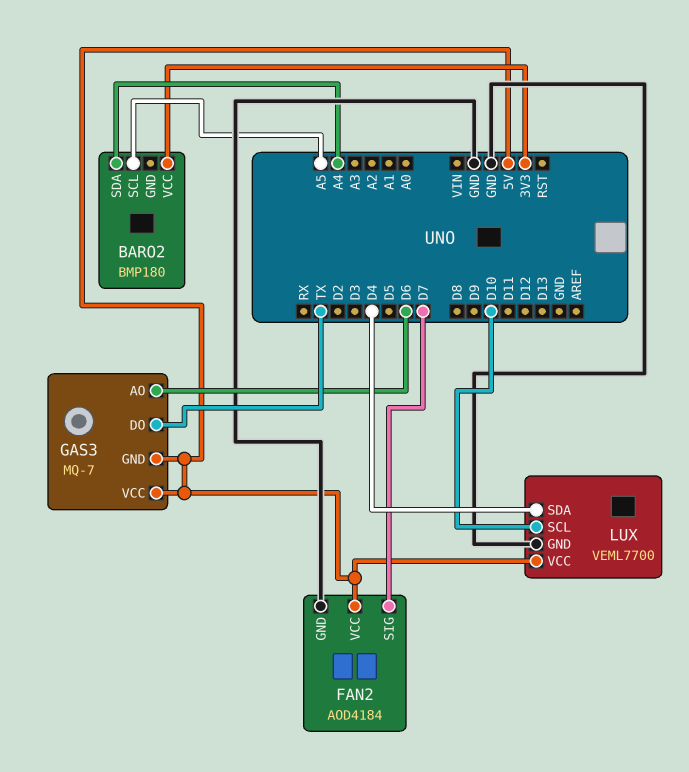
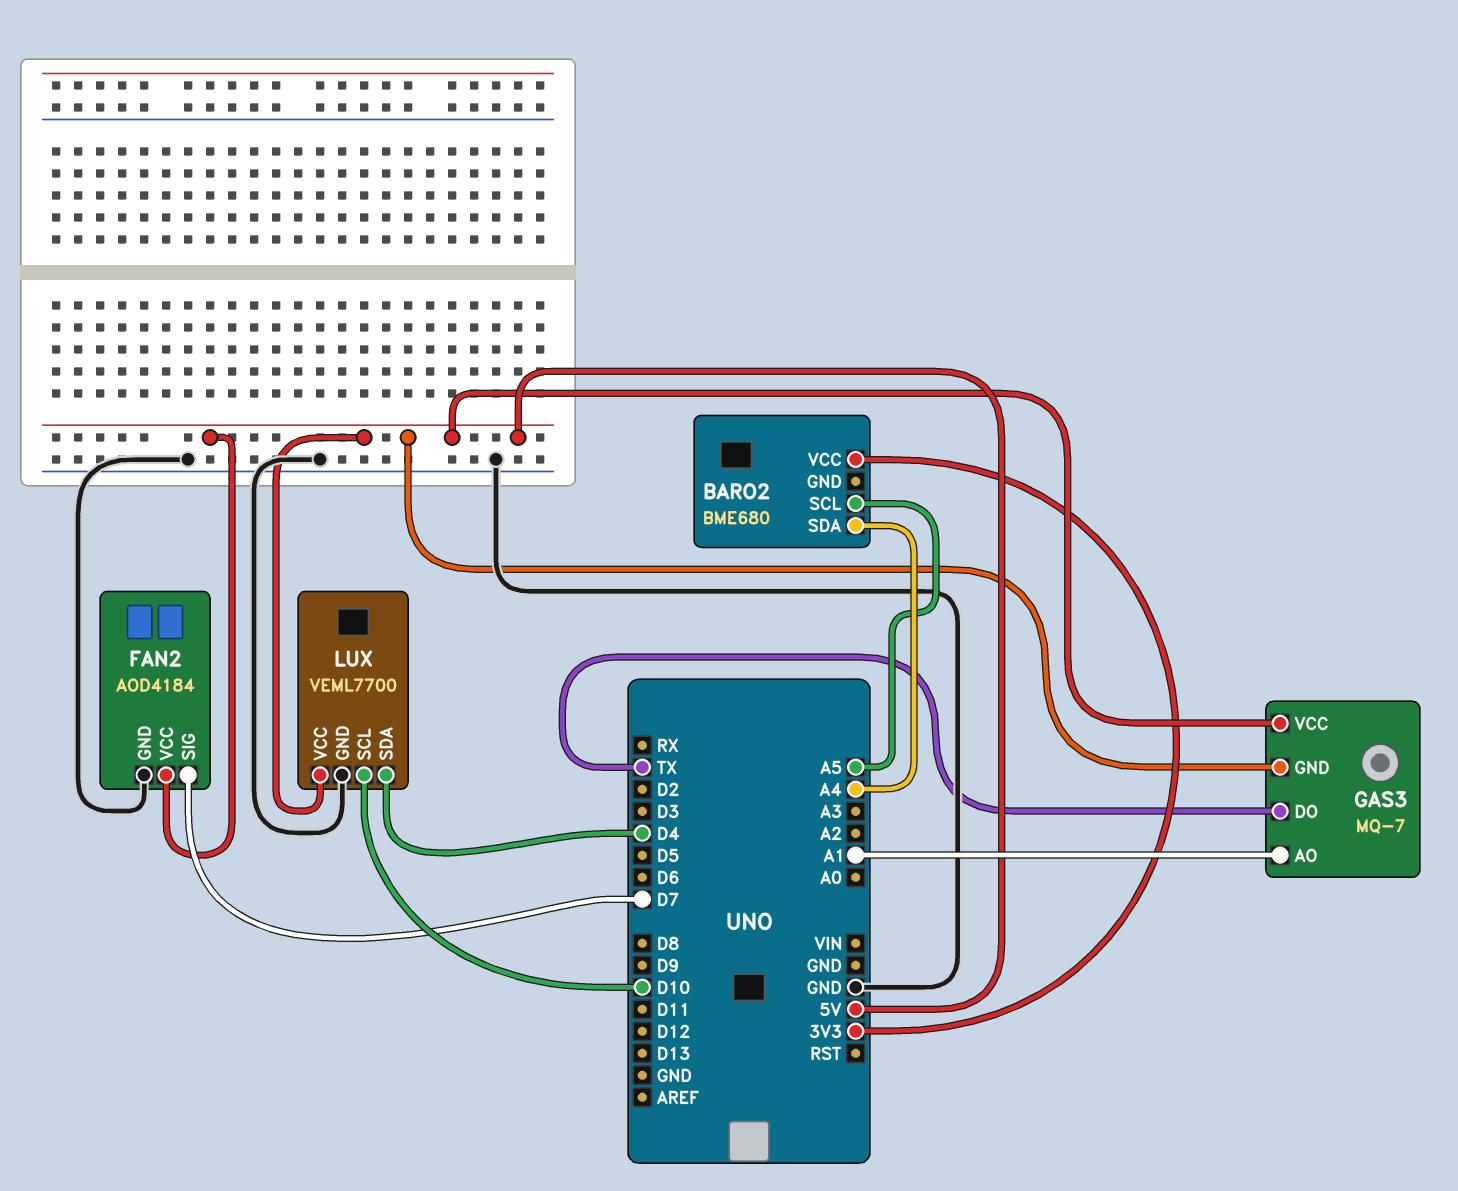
BARO2: BMP180 -> BME680
GAS3 pin AO: D6 -> A1

